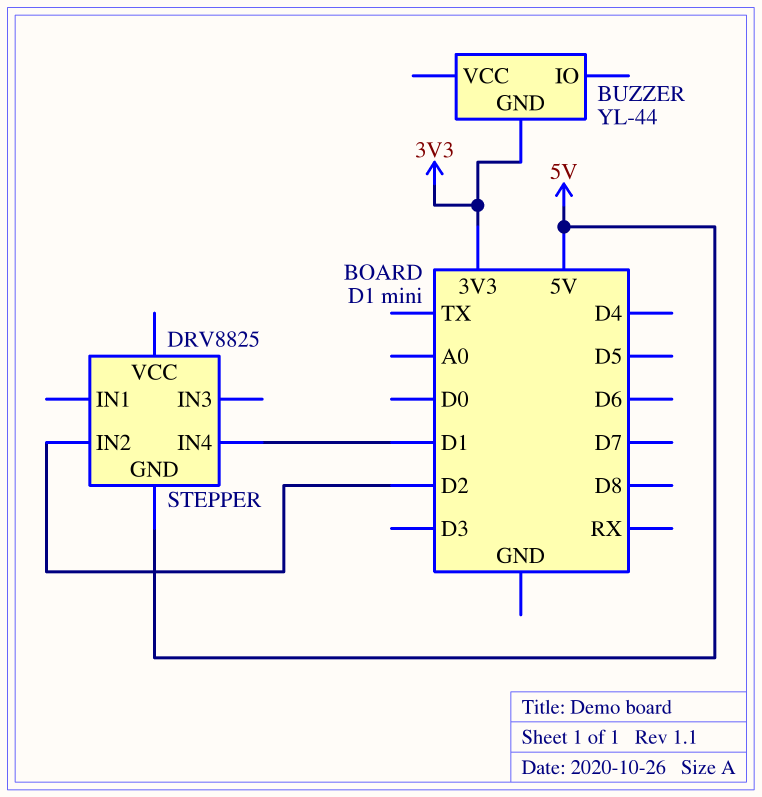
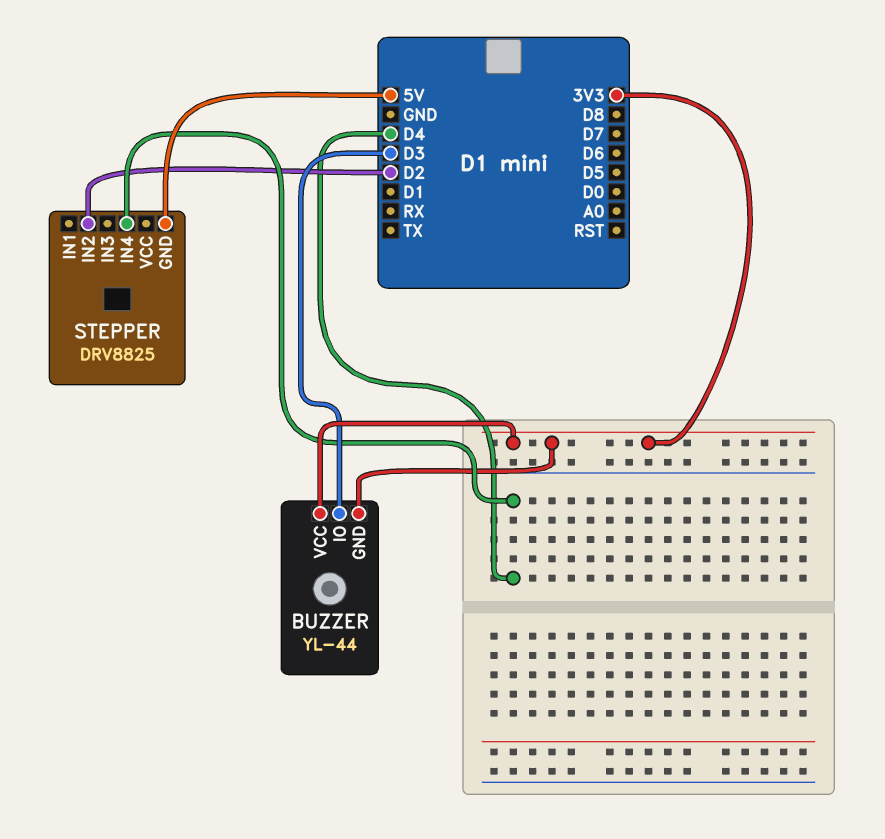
BUZZER pin IO: none -> D3
BUZZER pin VCC: none -> 3V3
STEPPER pin IN4: D1 -> D4

